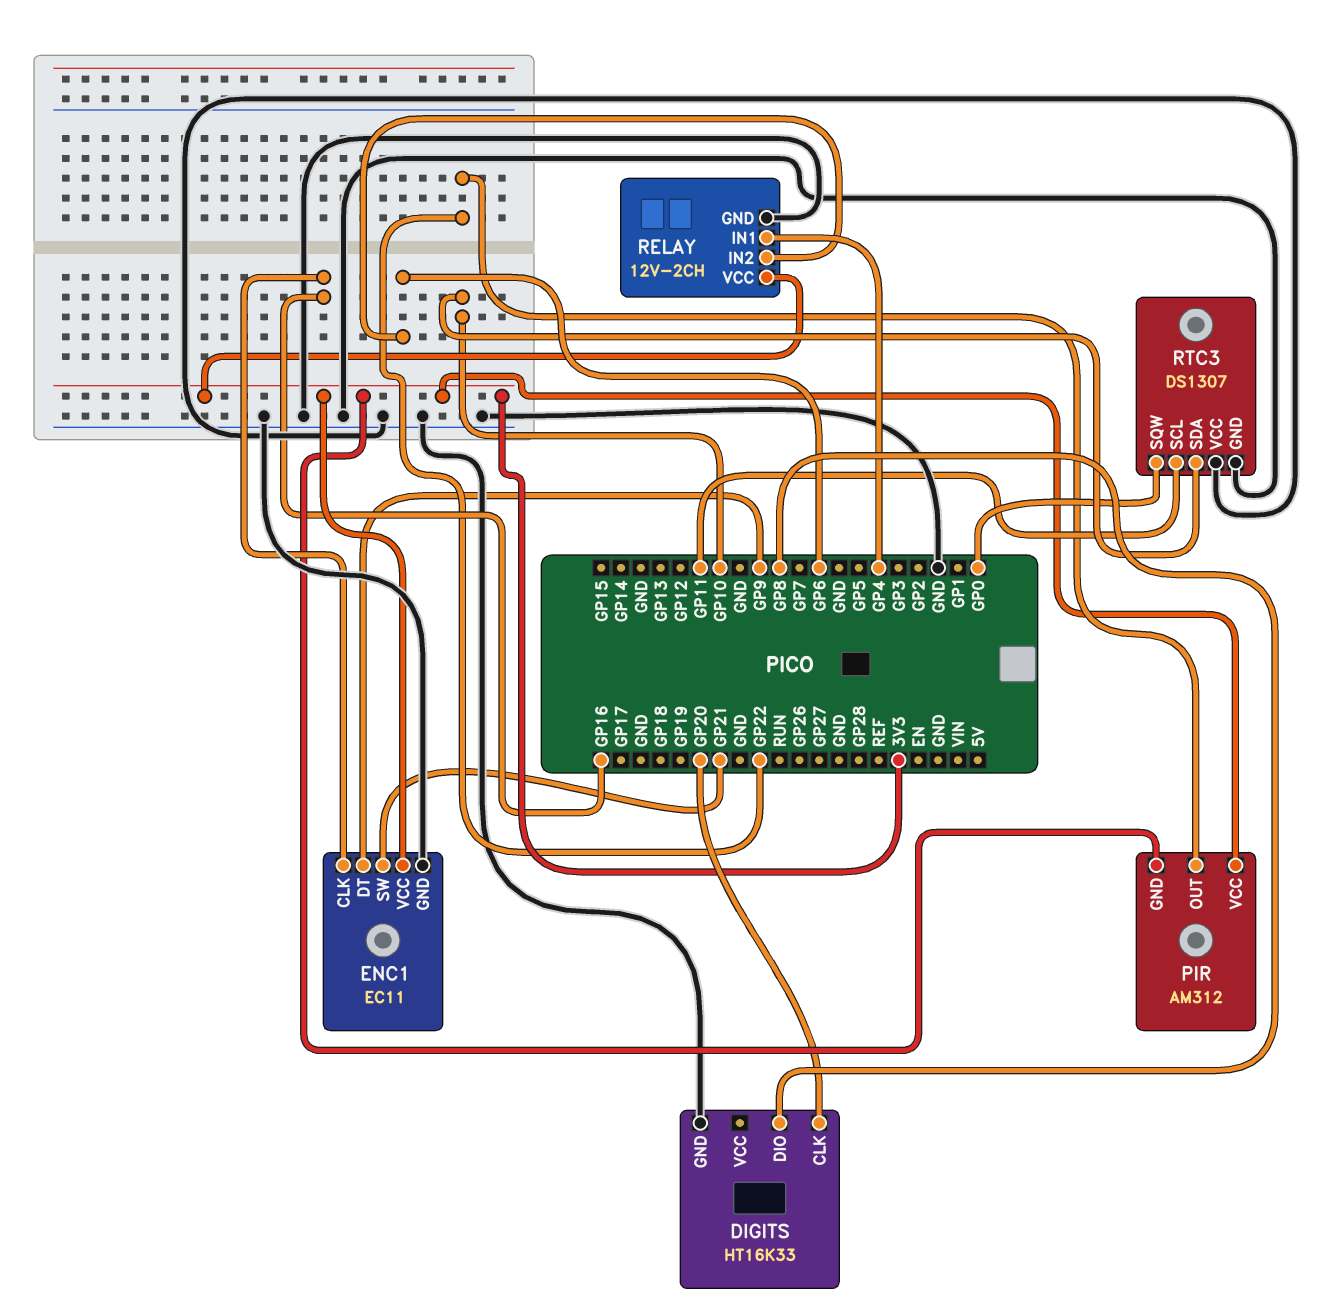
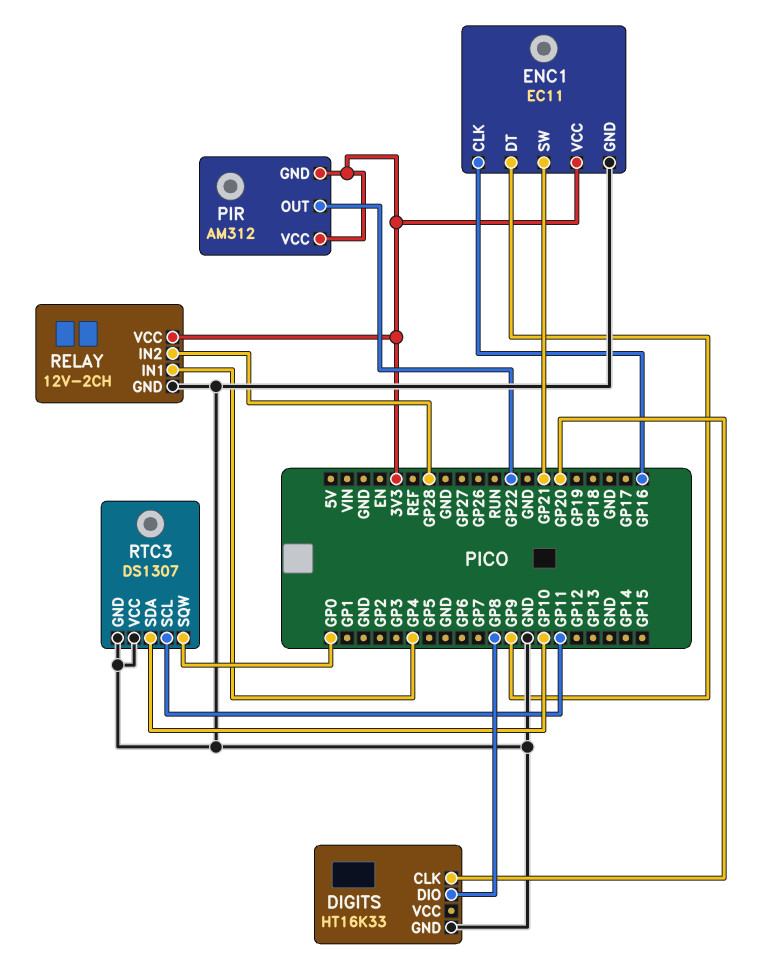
RELAY pin IN2: GP6 -> GP28

